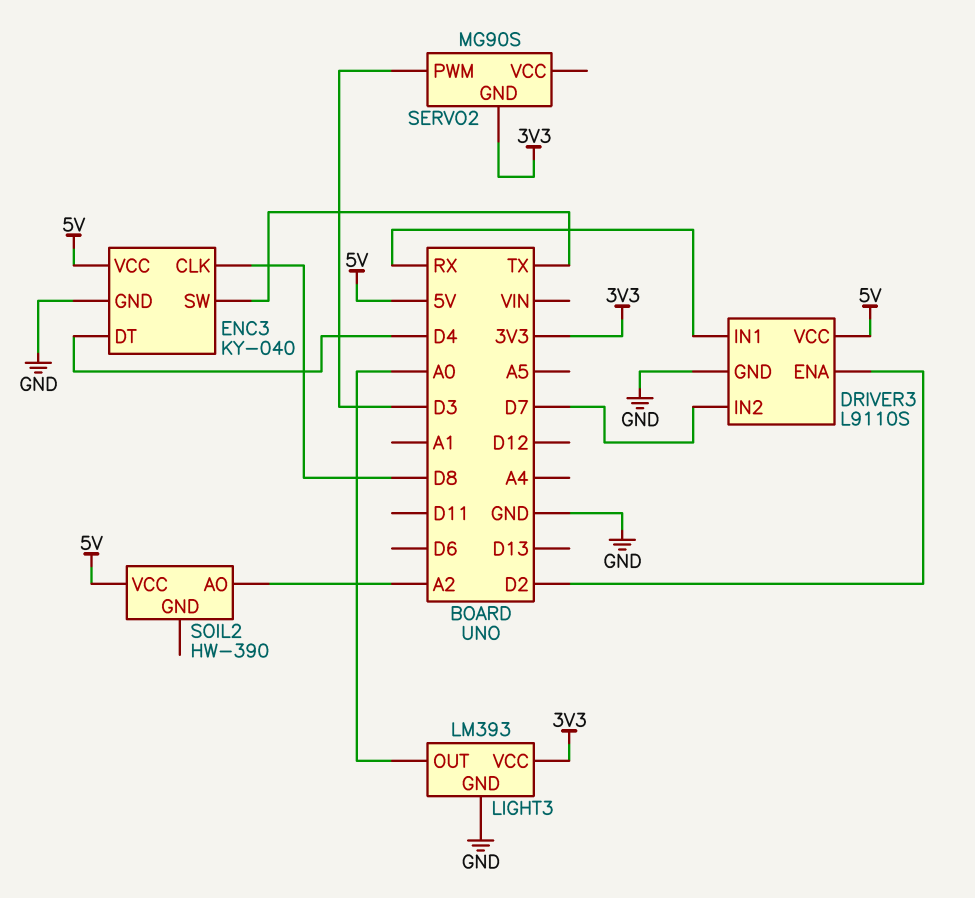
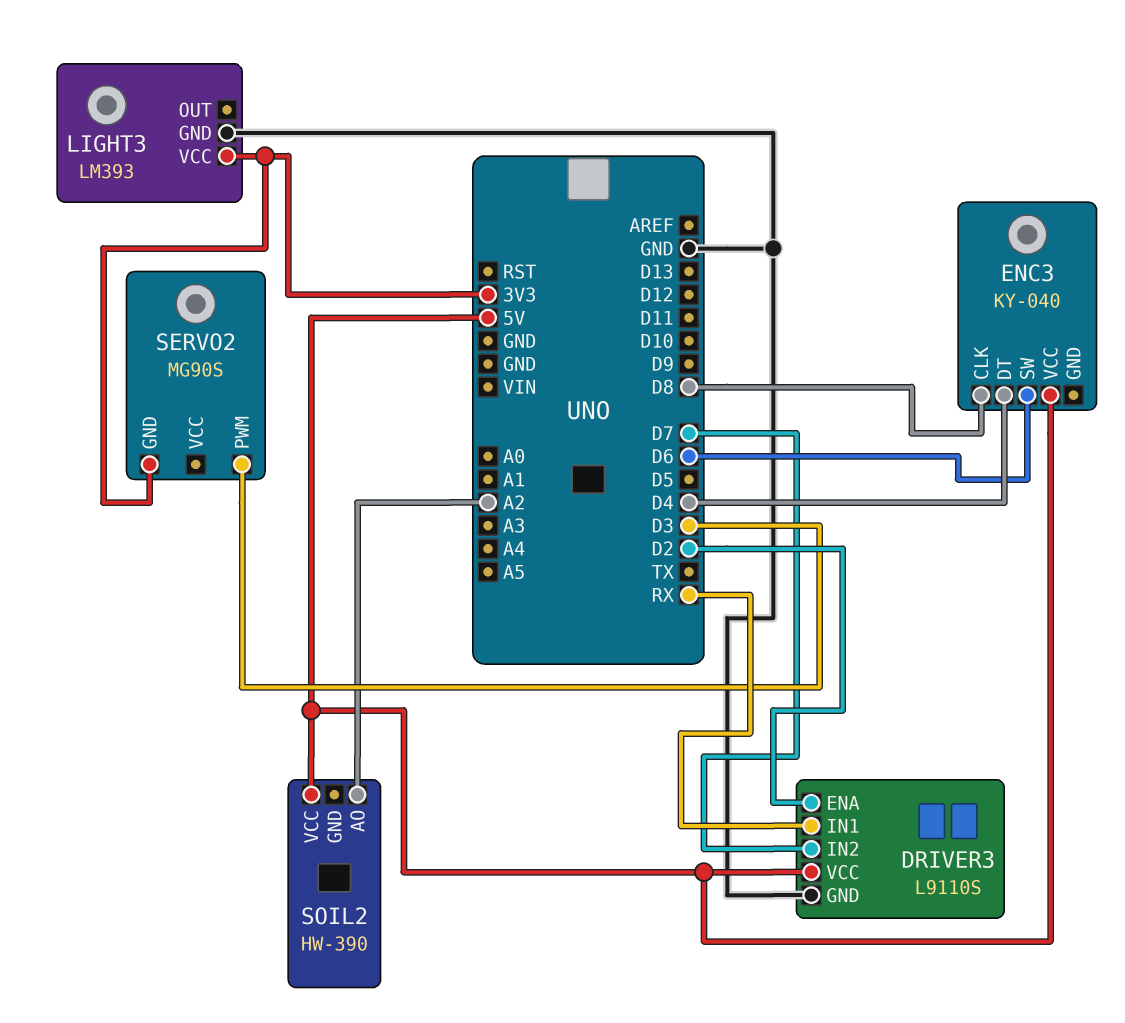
ENC3 pin GND: GND -> none
ENC3 pin SW: TX -> D6
LIGHT3 pin OUT: A0 -> none

